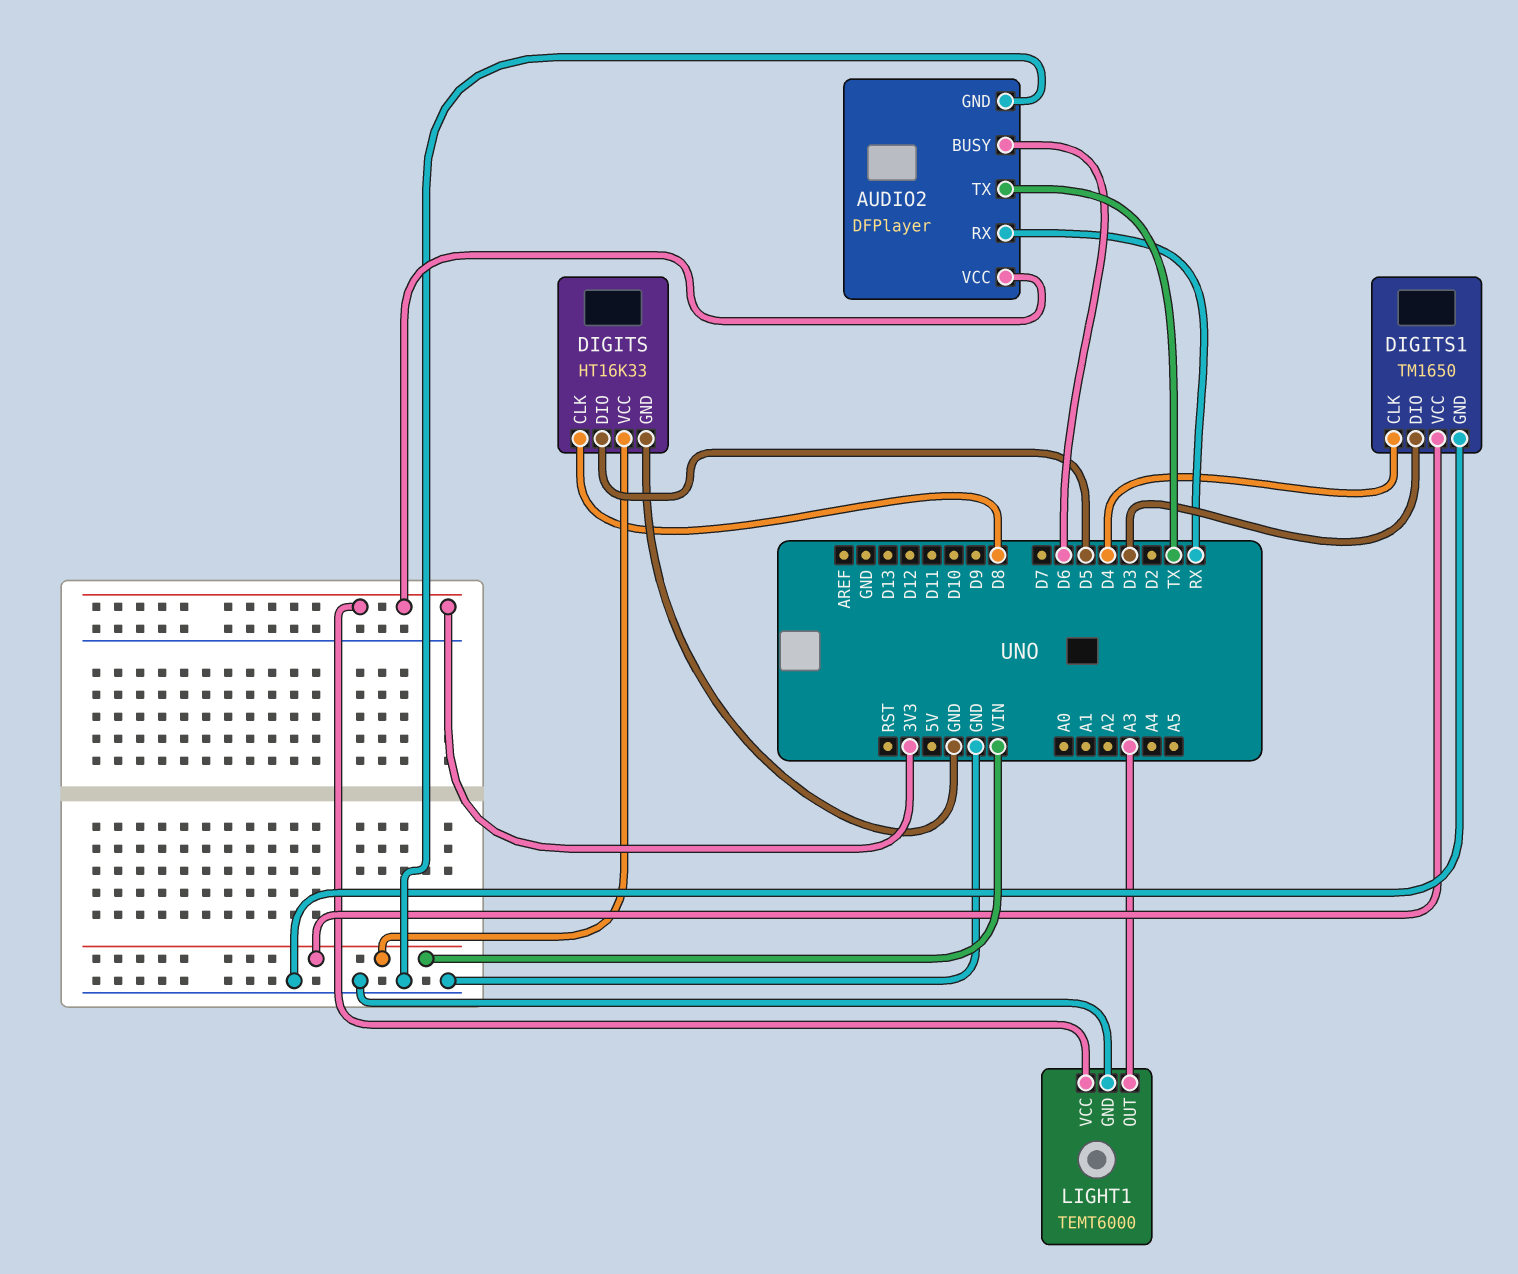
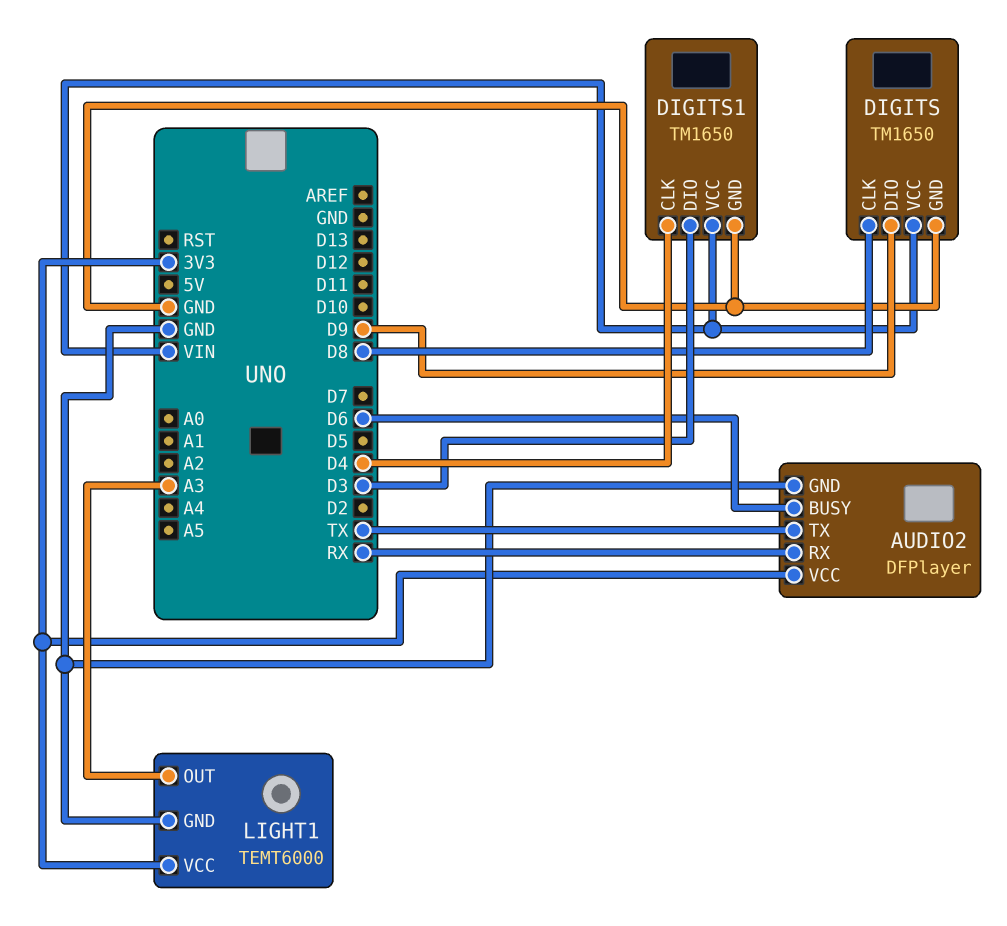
DIGITS: HT16K33 -> TM1650
DIGITS pin DIO: D5 -> D9

